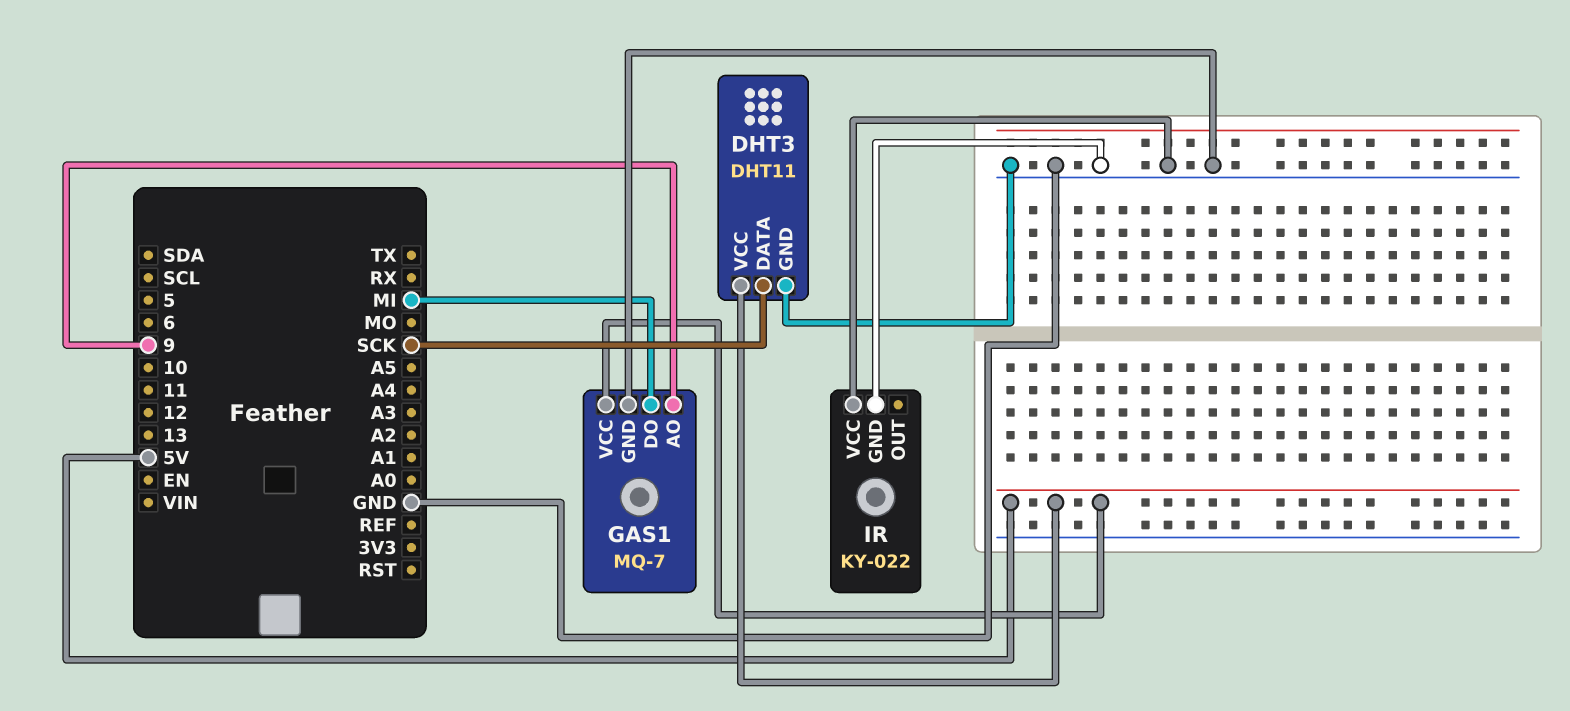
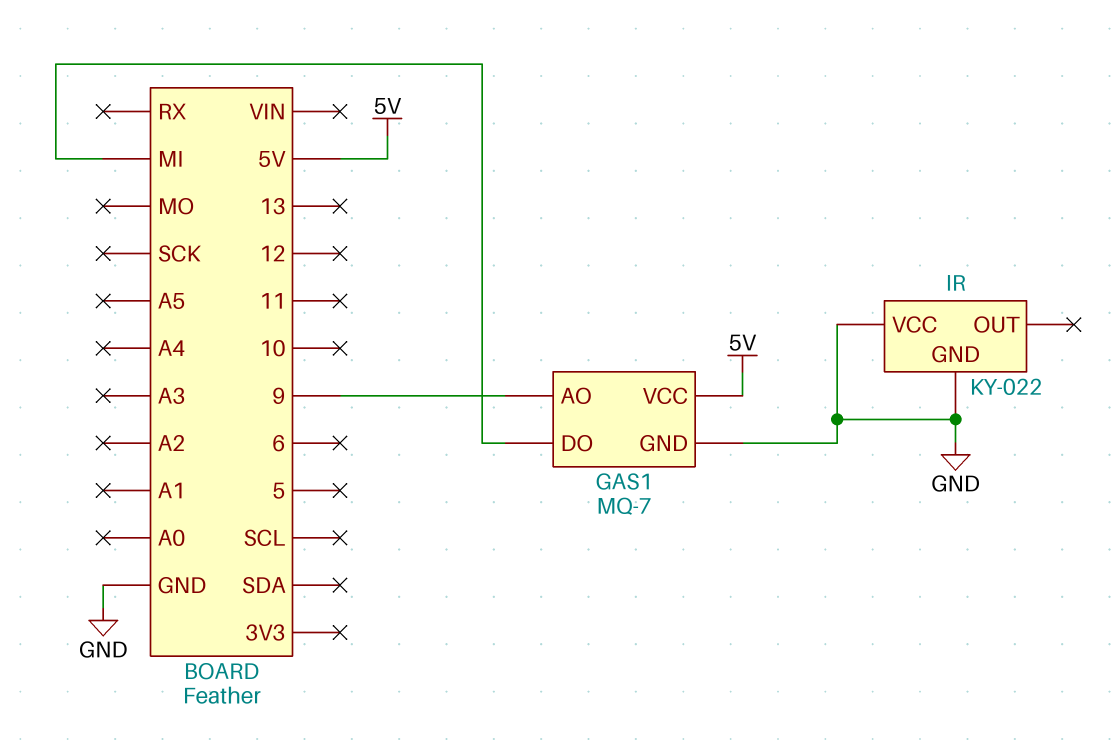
DHT3: DHT11 -> none
DHT3 pin DATA: SCK -> none
DHT3 pin GND: GND -> none
DHT3 pin VCC: 5V -> none

